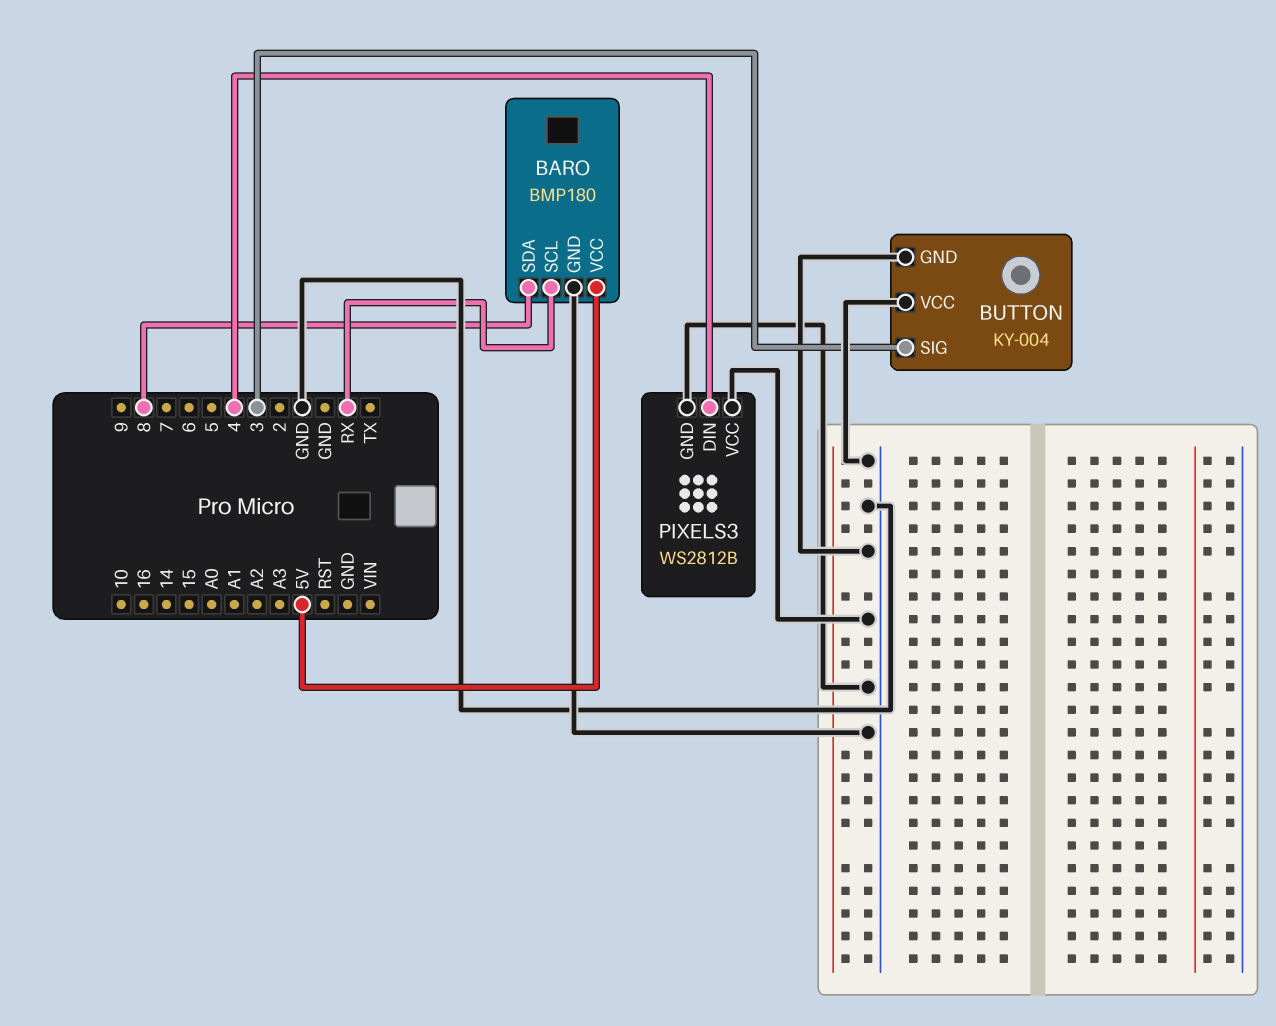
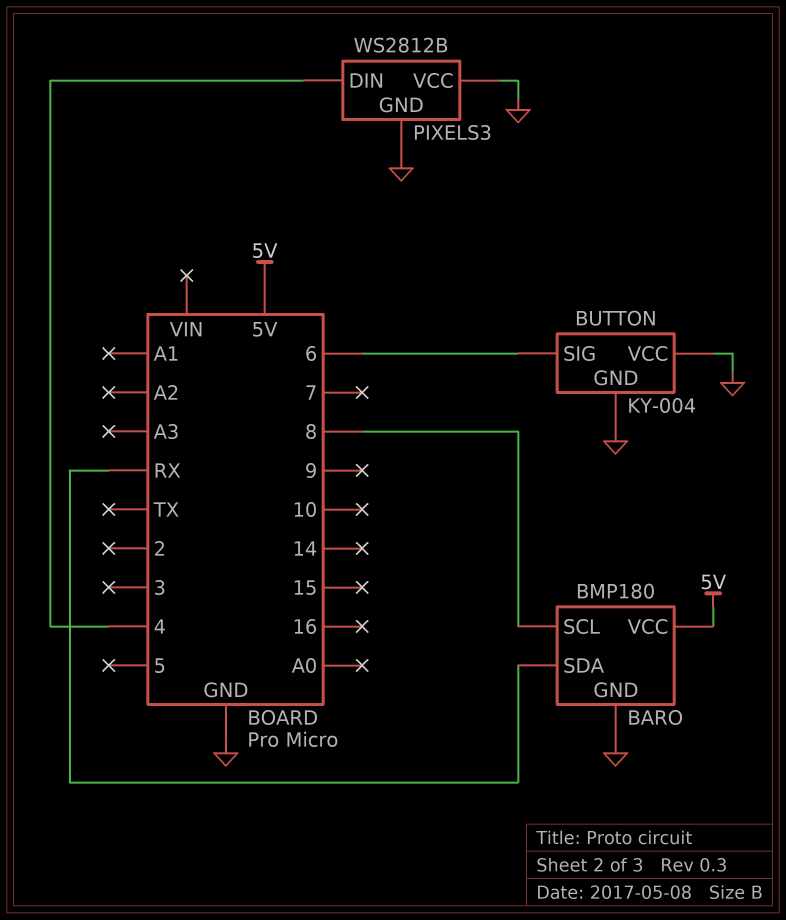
BARO pin SCL: RX -> 8
BARO pin SDA: 8 -> RX
BUTTON pin SIG: 3 -> 6

